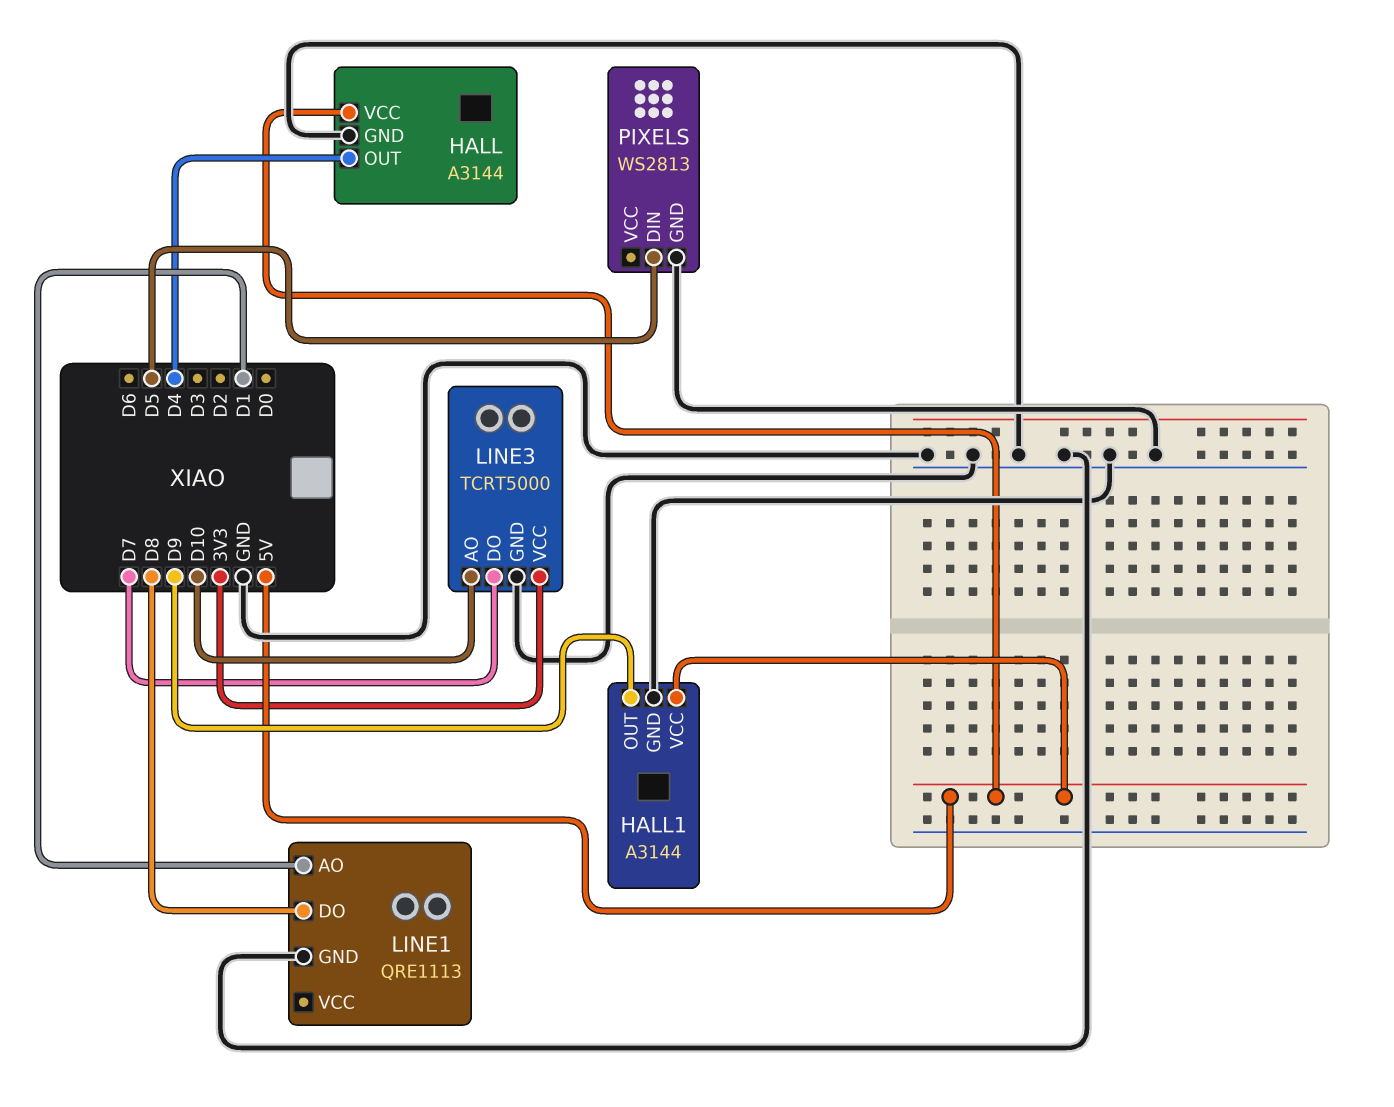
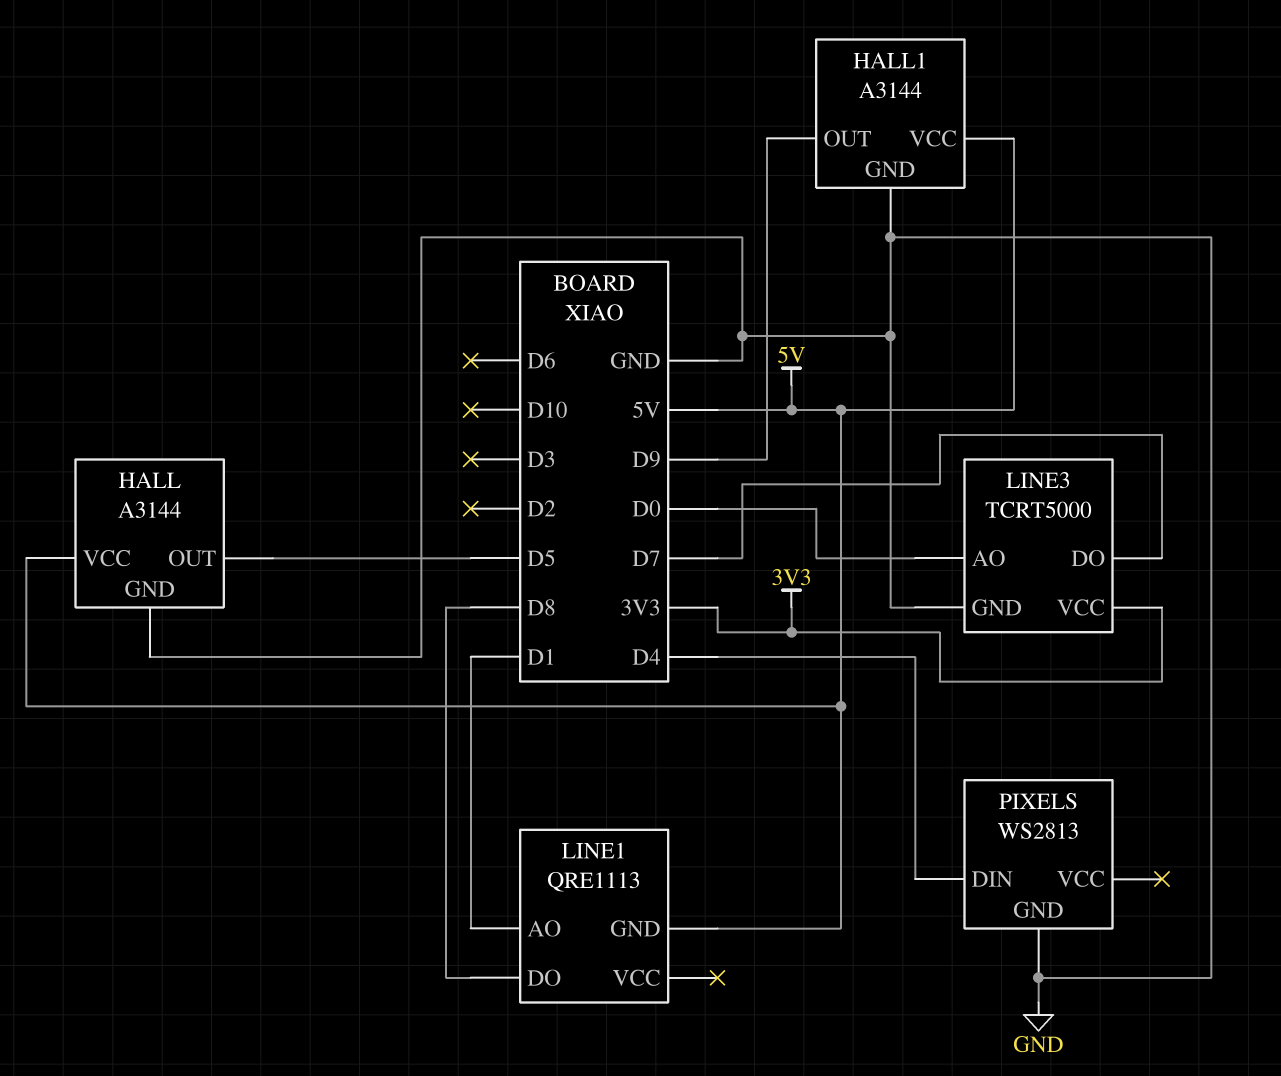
HALL pin OUT: D4 -> D5
LINE1 pin GND: GND -> 5V
LINE3 pin AO: D10 -> D0
PIXELS pin DIN: D5 -> D4

